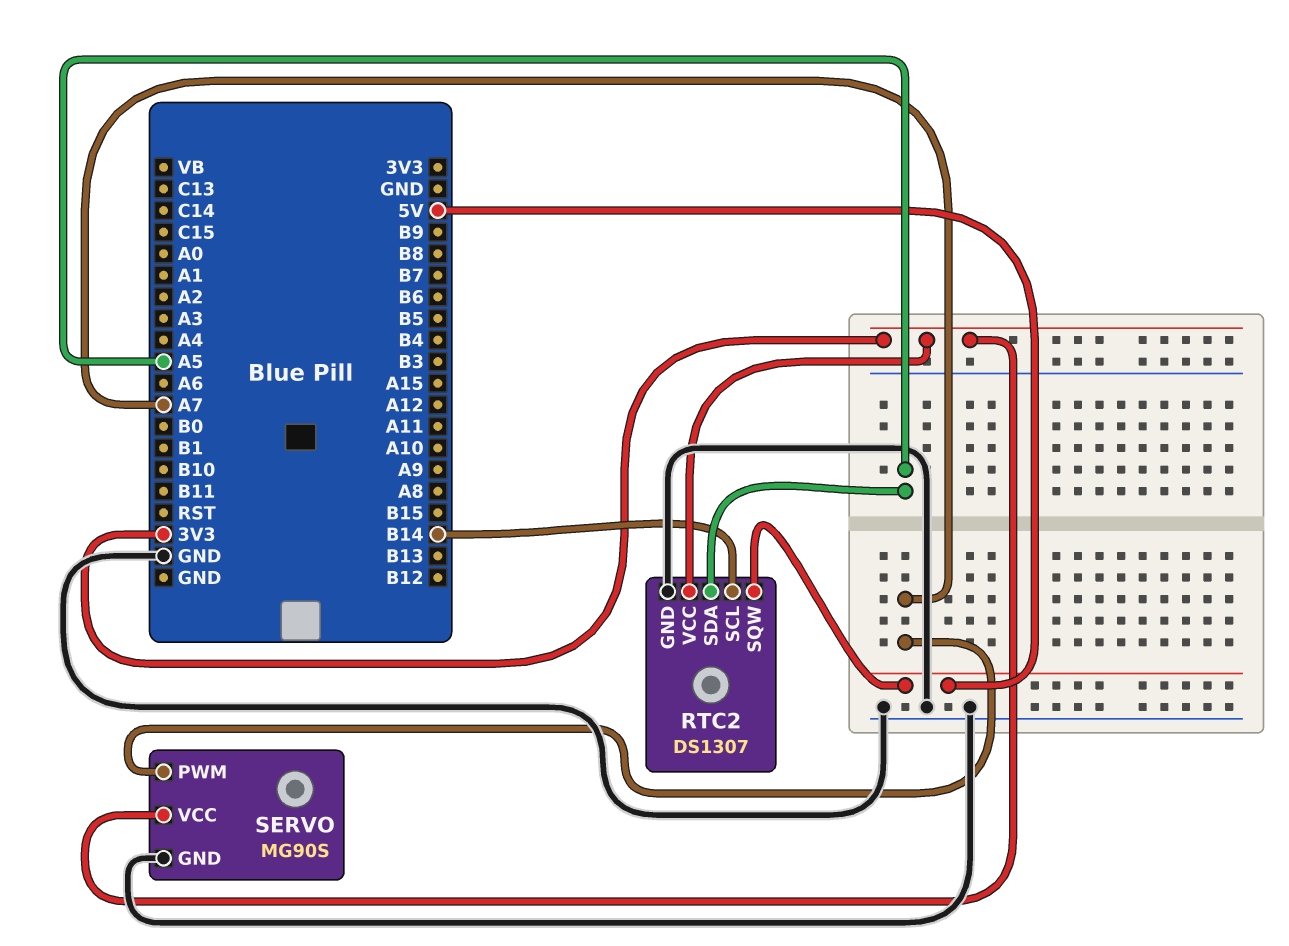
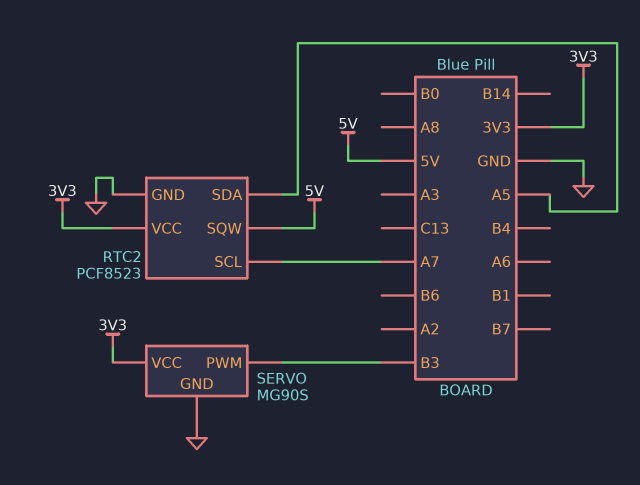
RTC2: DS1307 -> PCF8523
RTC2 pin SCL: B14 -> A7
SERVO pin PWM: A7 -> B3

